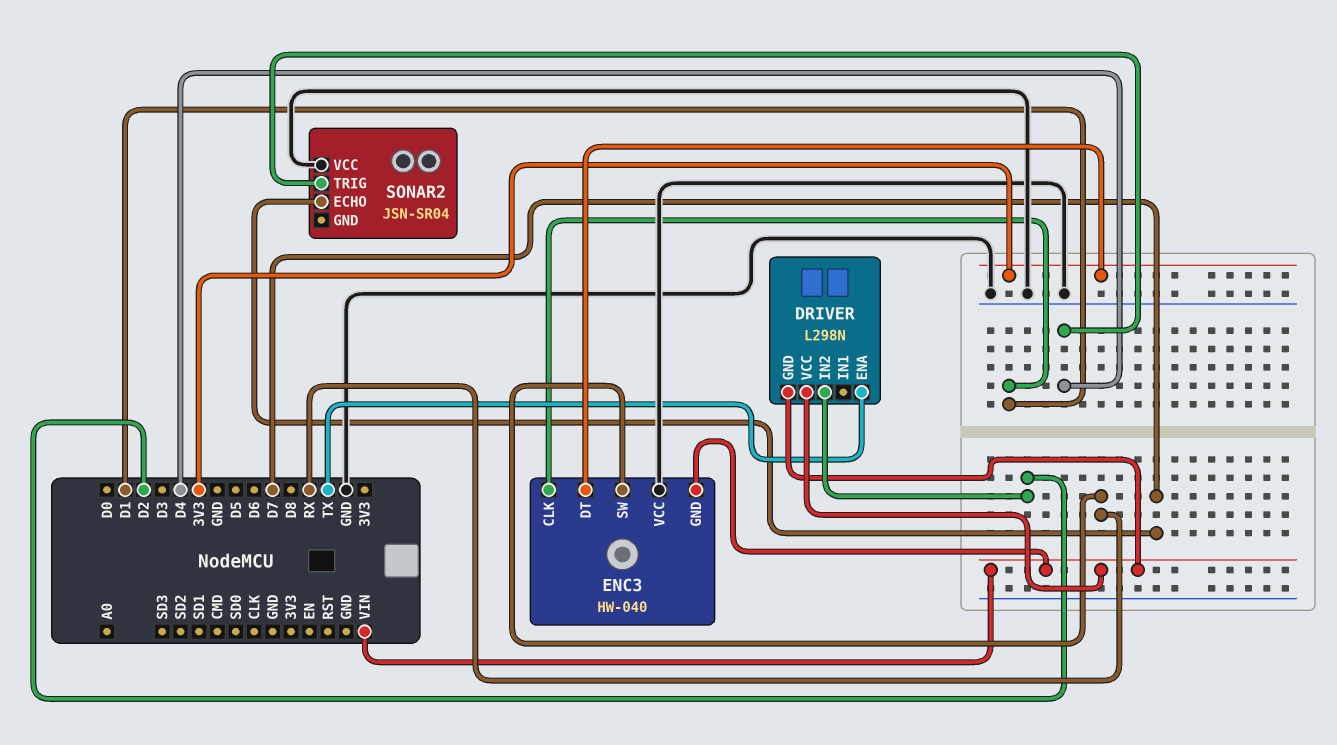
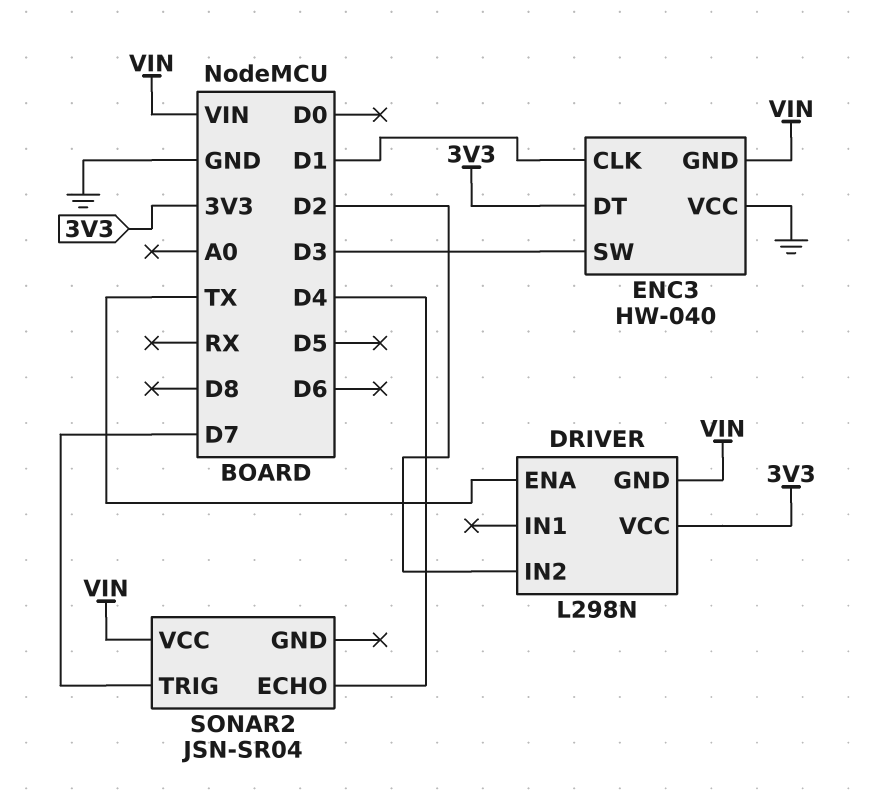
DRIVER pin VCC: VIN -> 3V3
ENC3 pin SW: RX -> D3
SONAR2 pin ECHO: D7 -> D4
SONAR2 pin TRIG: D4 -> D7
SONAR2 pin VCC: GND -> VIN

